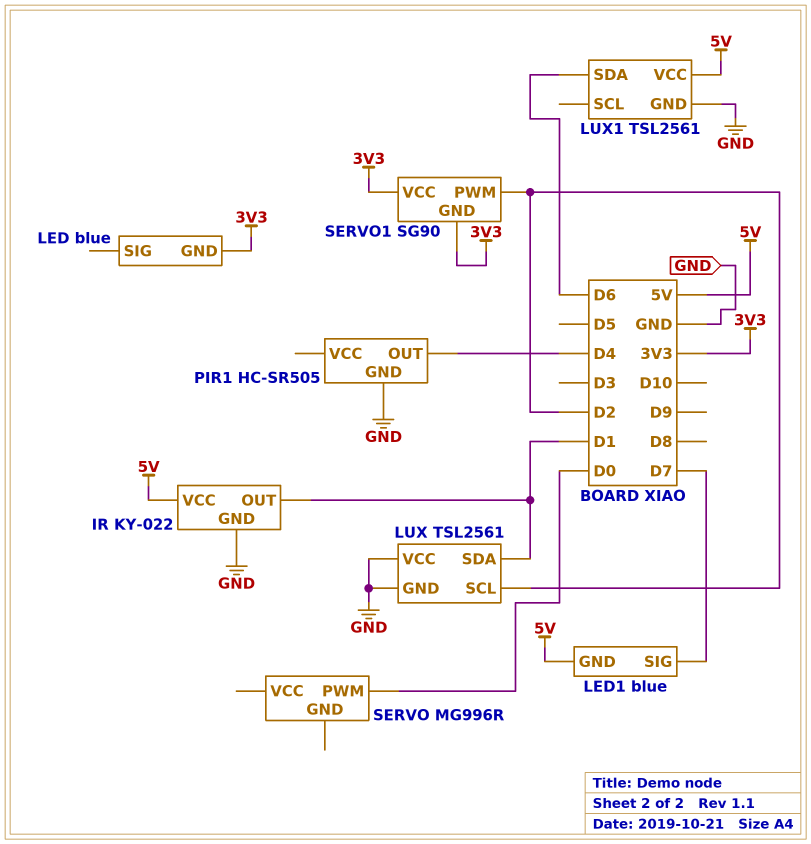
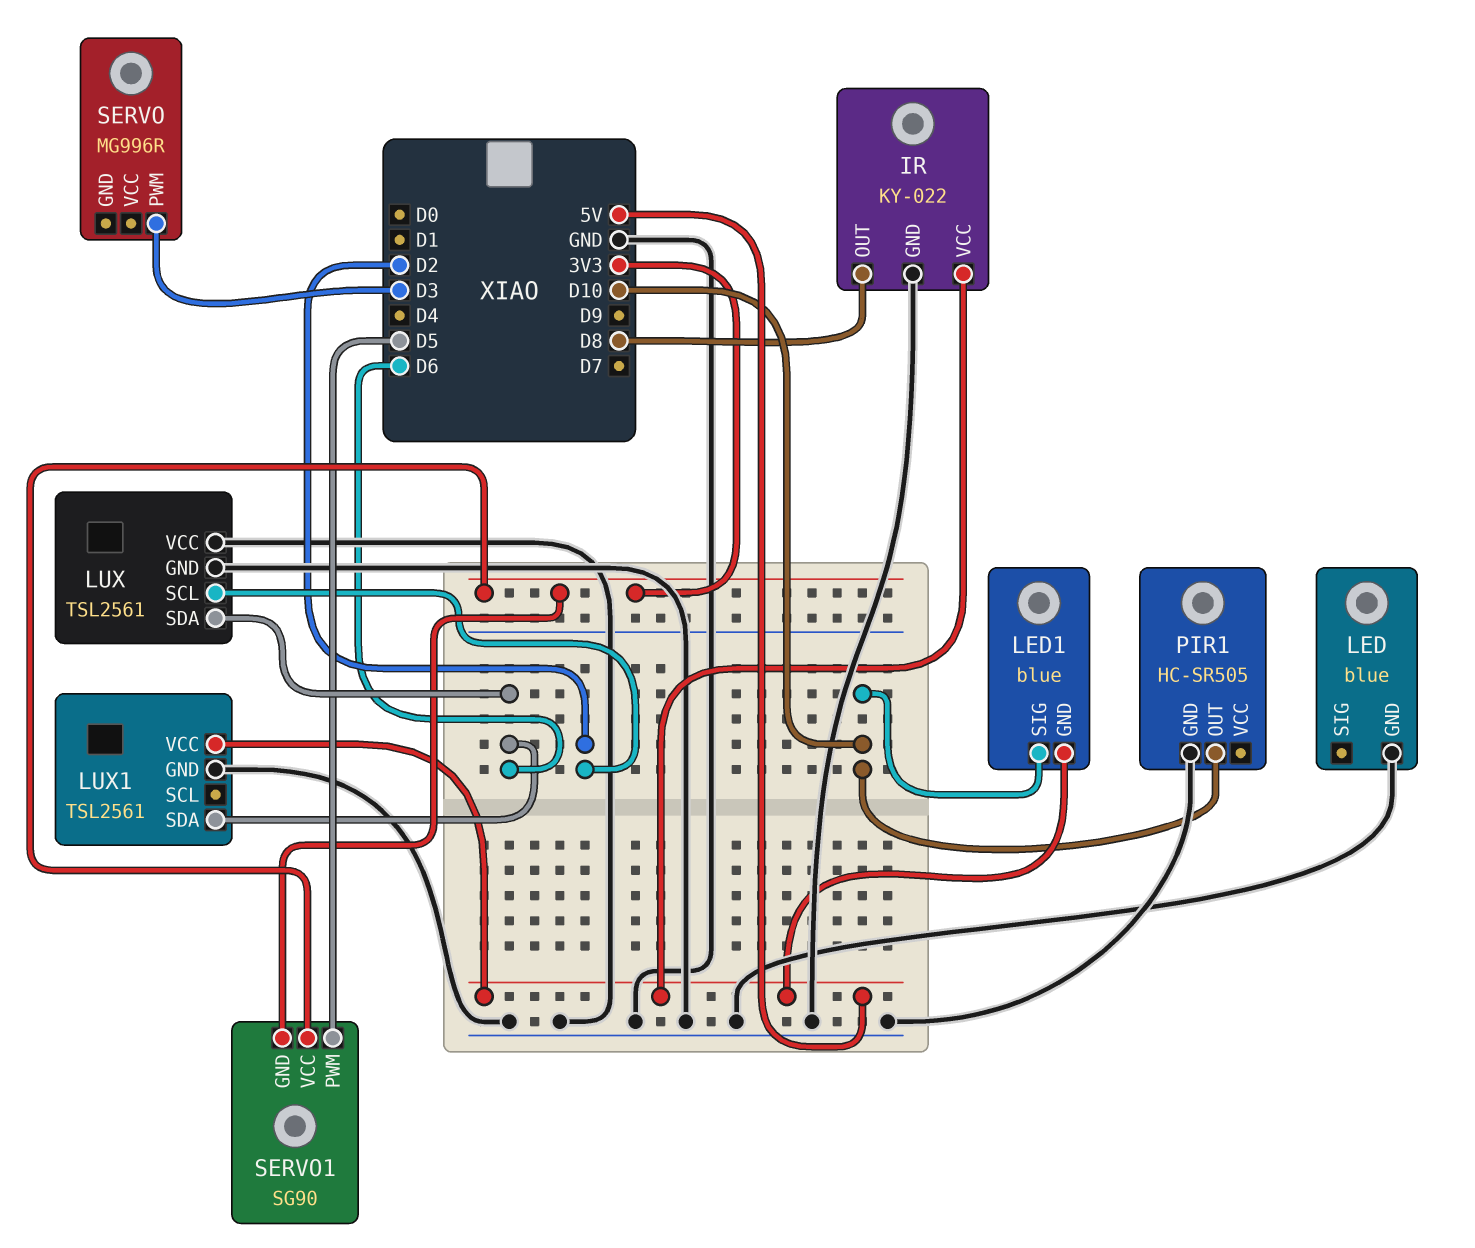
IR pin OUT: D1 -> D8
LED pin GND: 3V3 -> GND
LED1 pin SIG: D7 -> D10
LUX pin SDA: D1 -> D6
PIR1 pin OUT: D4 -> D10
SERVO pin PWM: D0 -> D3
SERVO1 pin PWM: D2 -> D5

